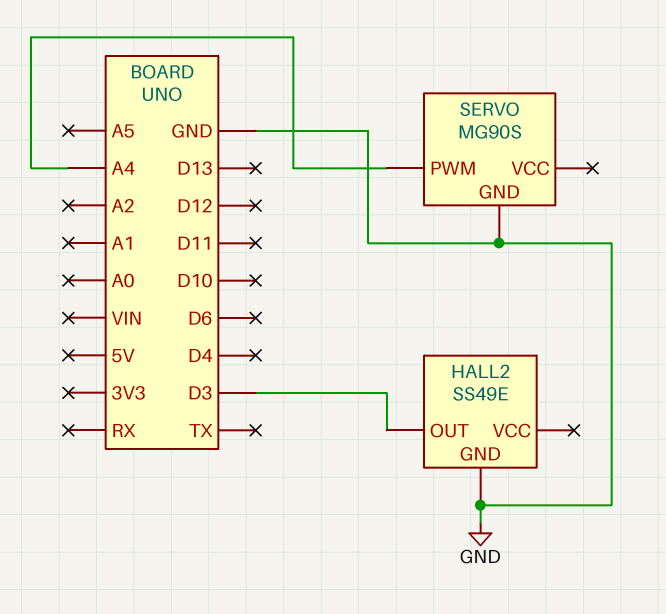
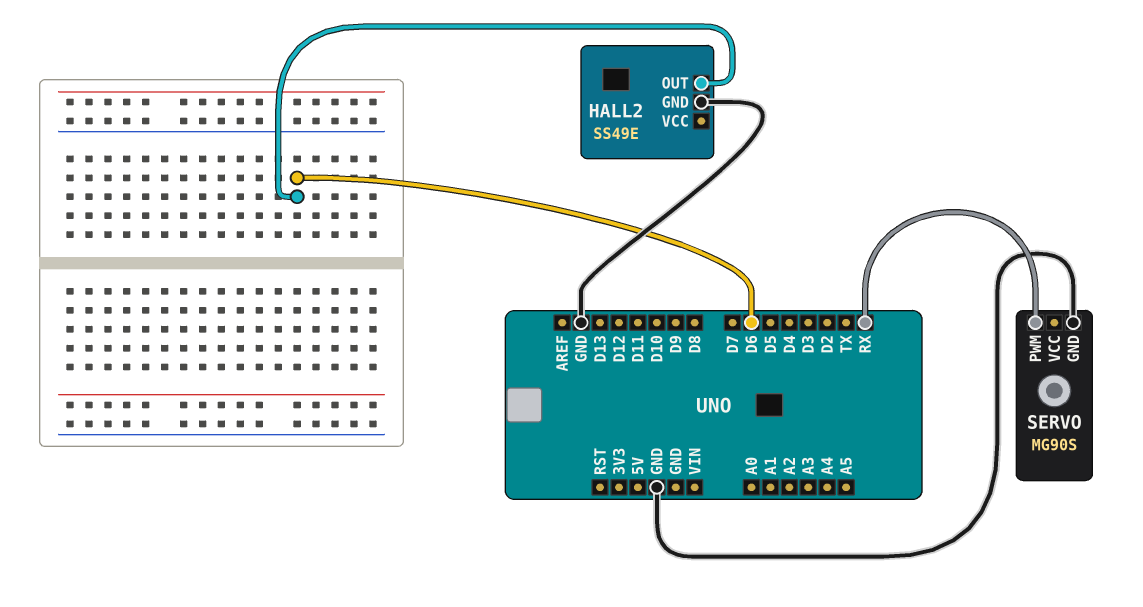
HALL2 pin OUT: D3 -> D6
SERVO pin PWM: A4 -> RX

